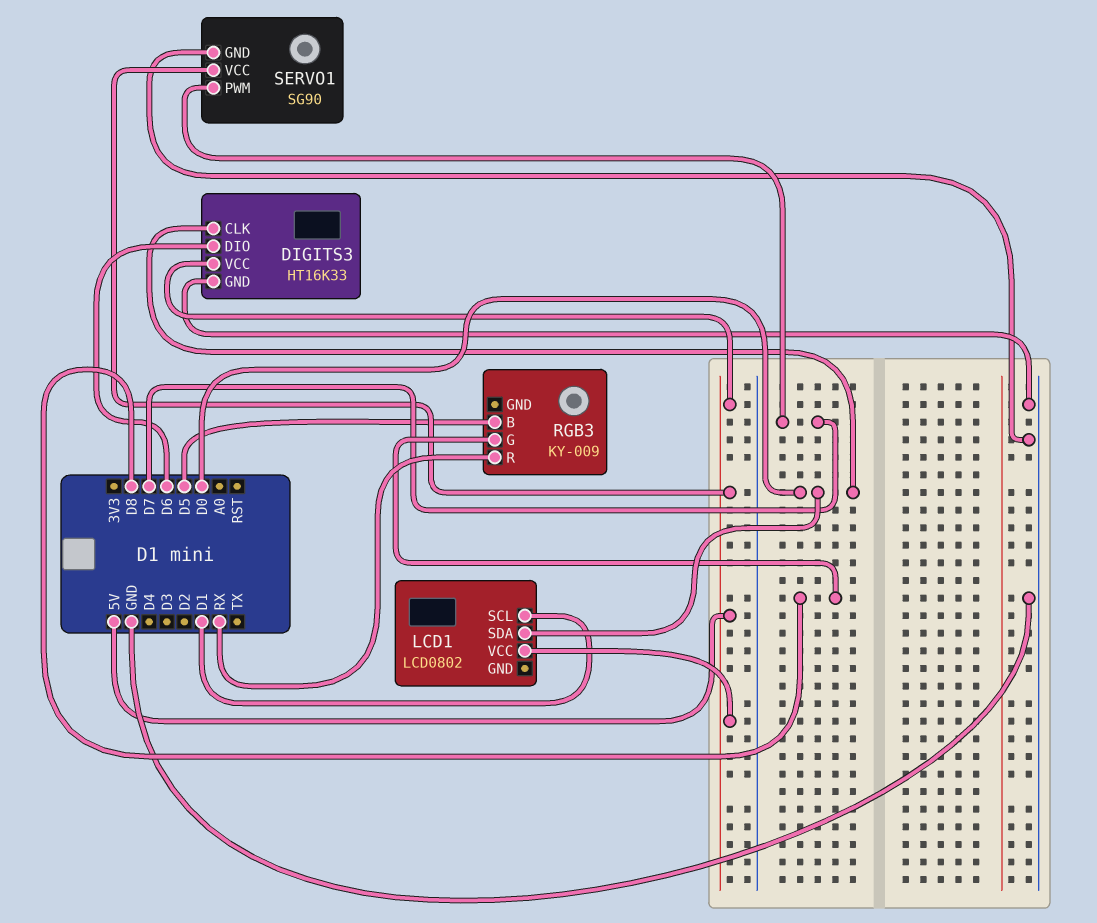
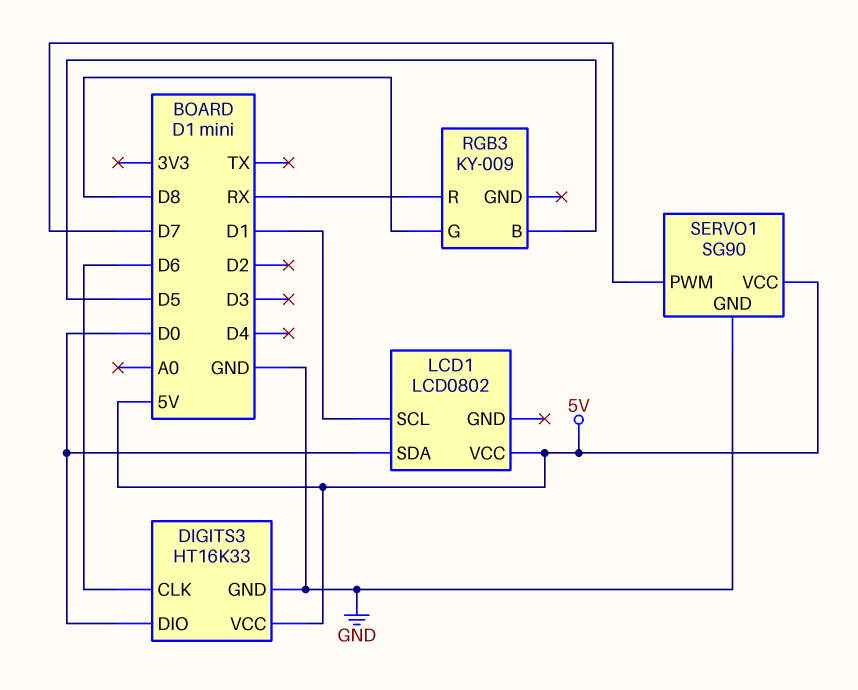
DIGITS3 pin CLK: D0 -> D6
DIGITS3 pin DIO: D6 -> D0

